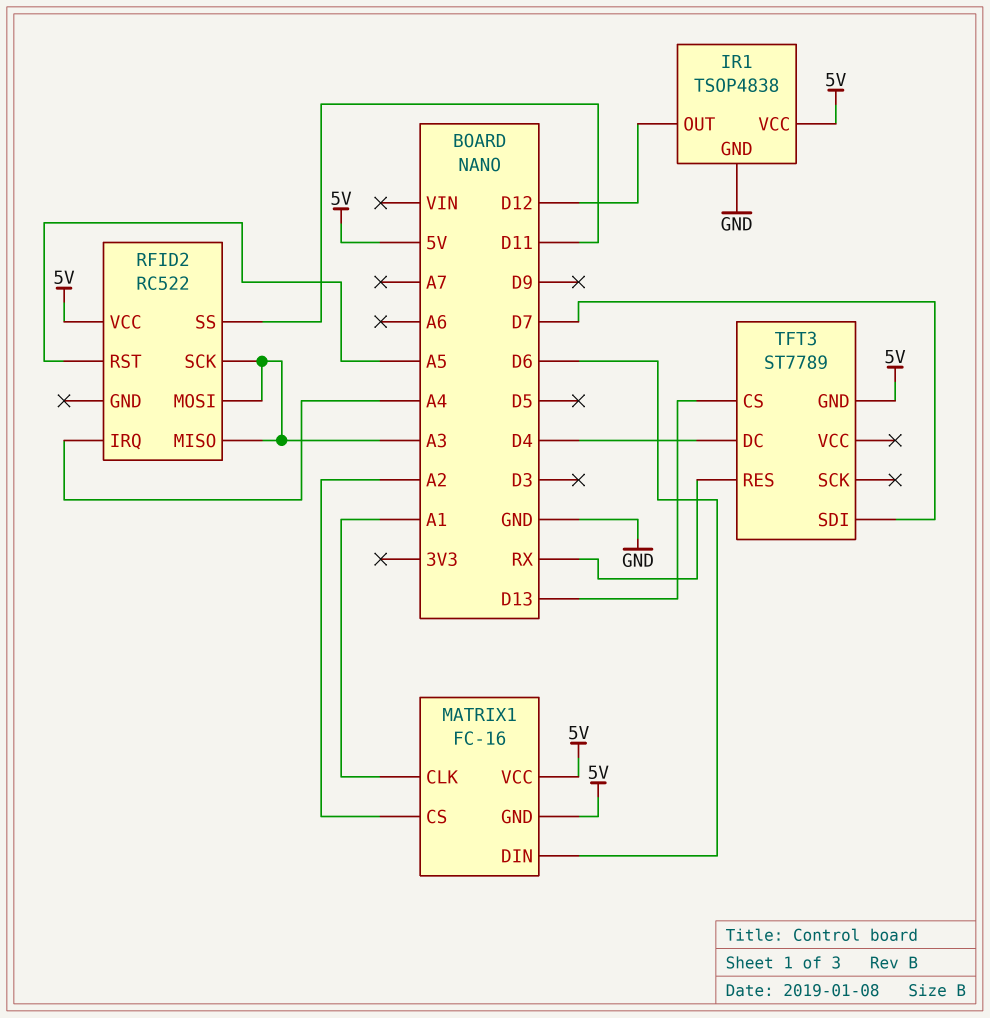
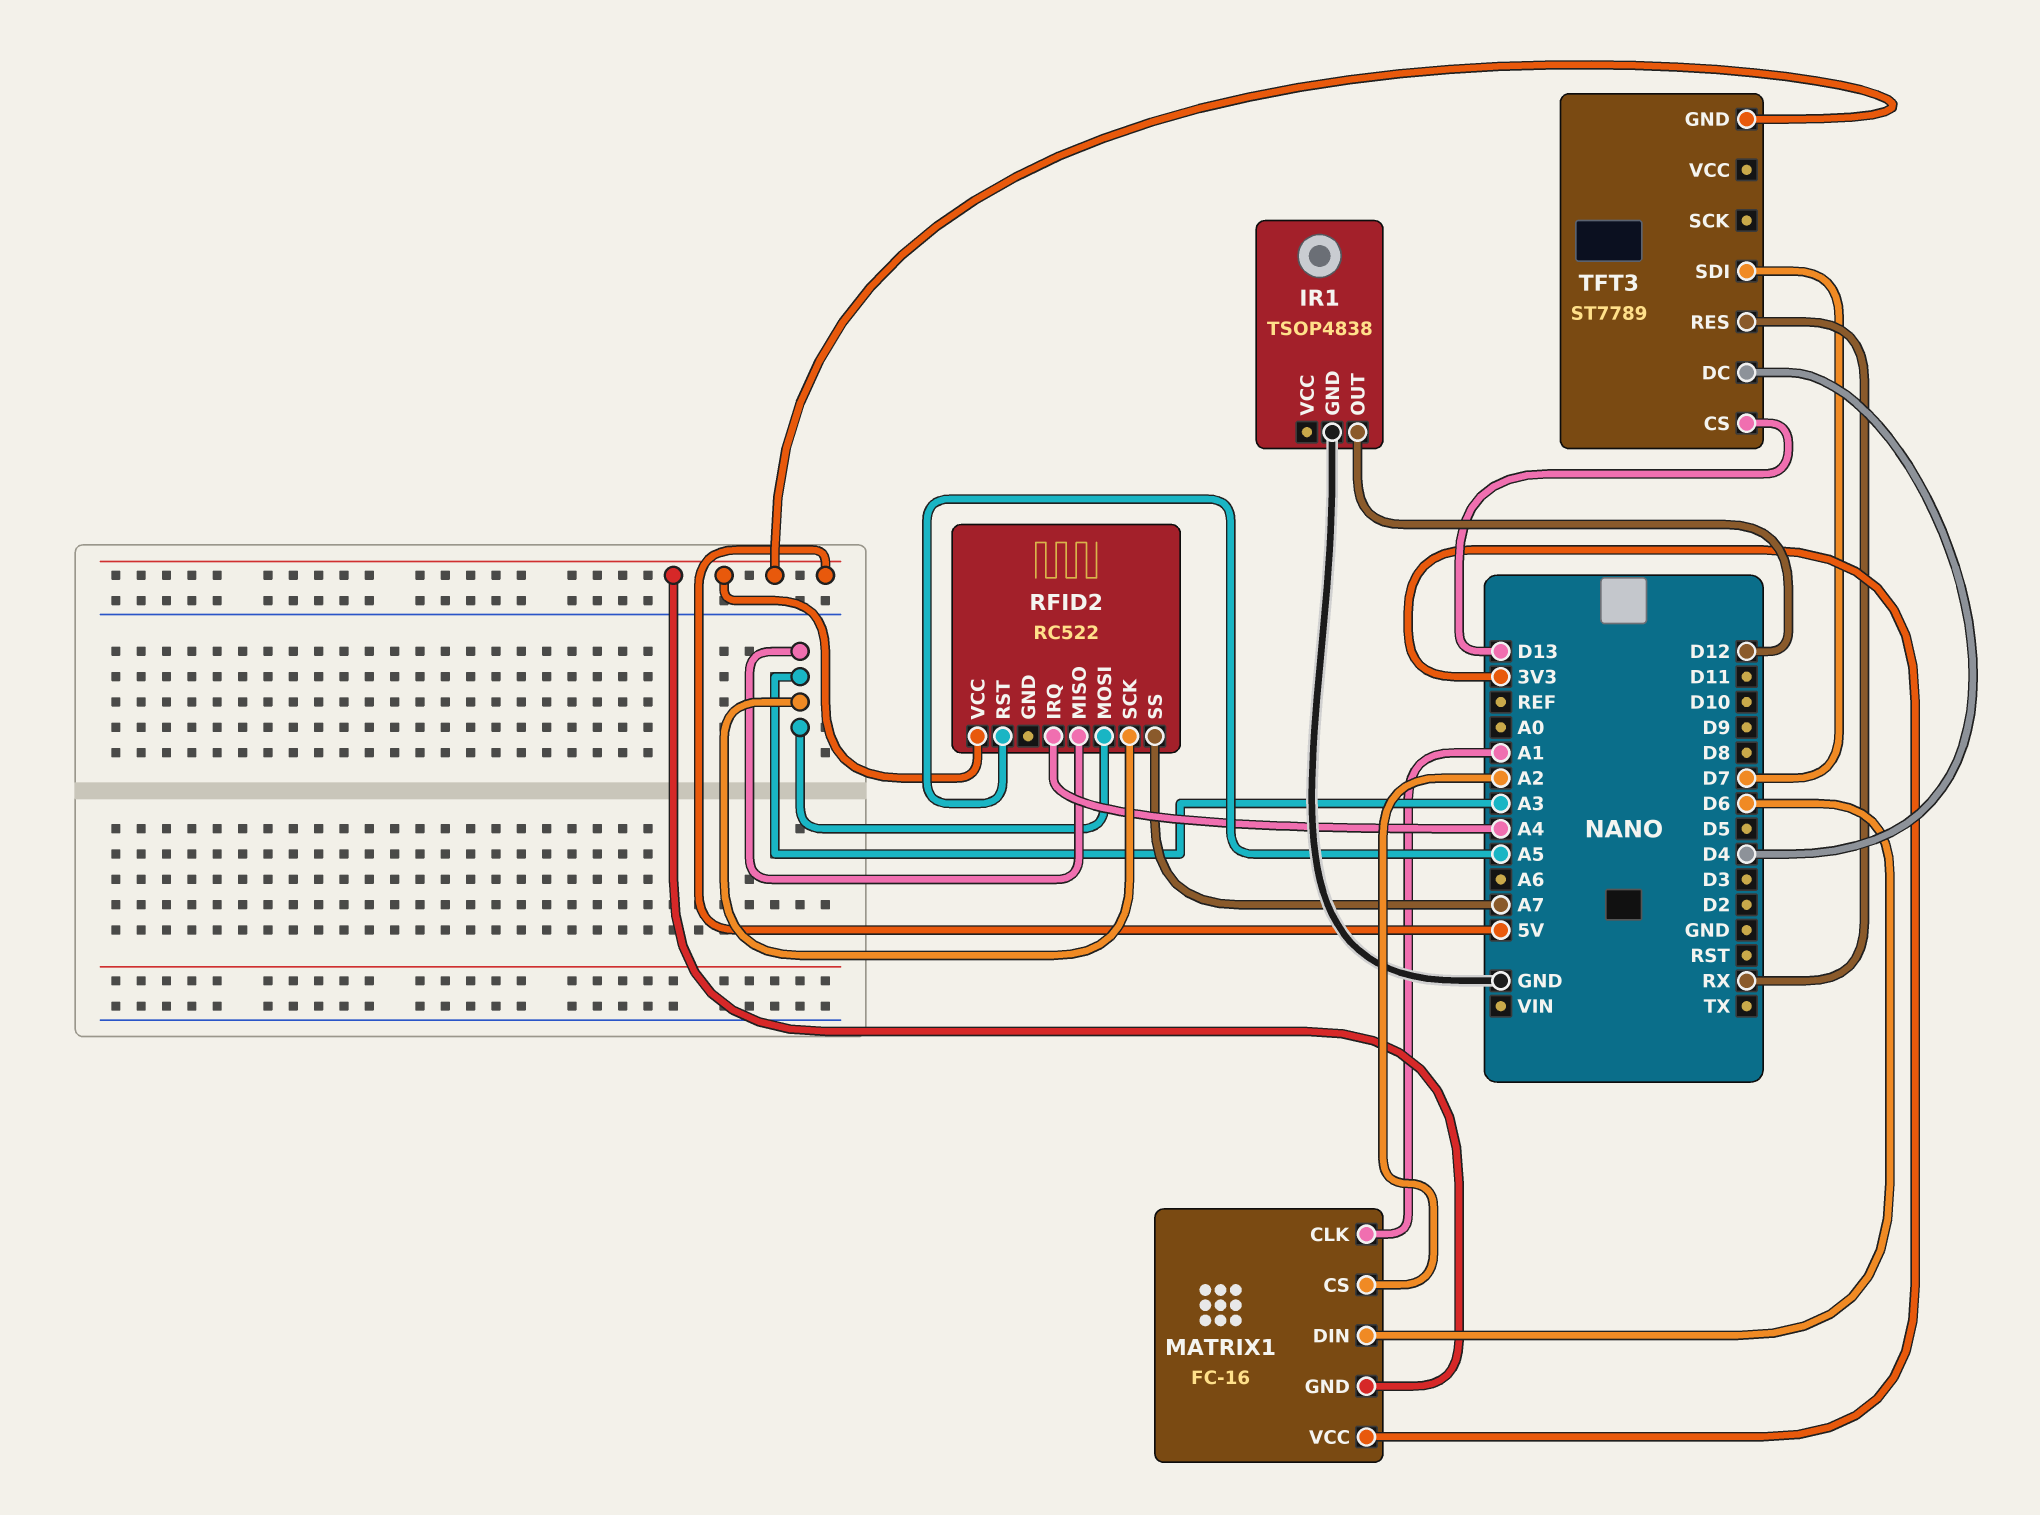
IR1 pin VCC: 5V -> none
MATRIX1 pin VCC: 5V -> 3V3
RFID2 pin SS: D11 -> A7

